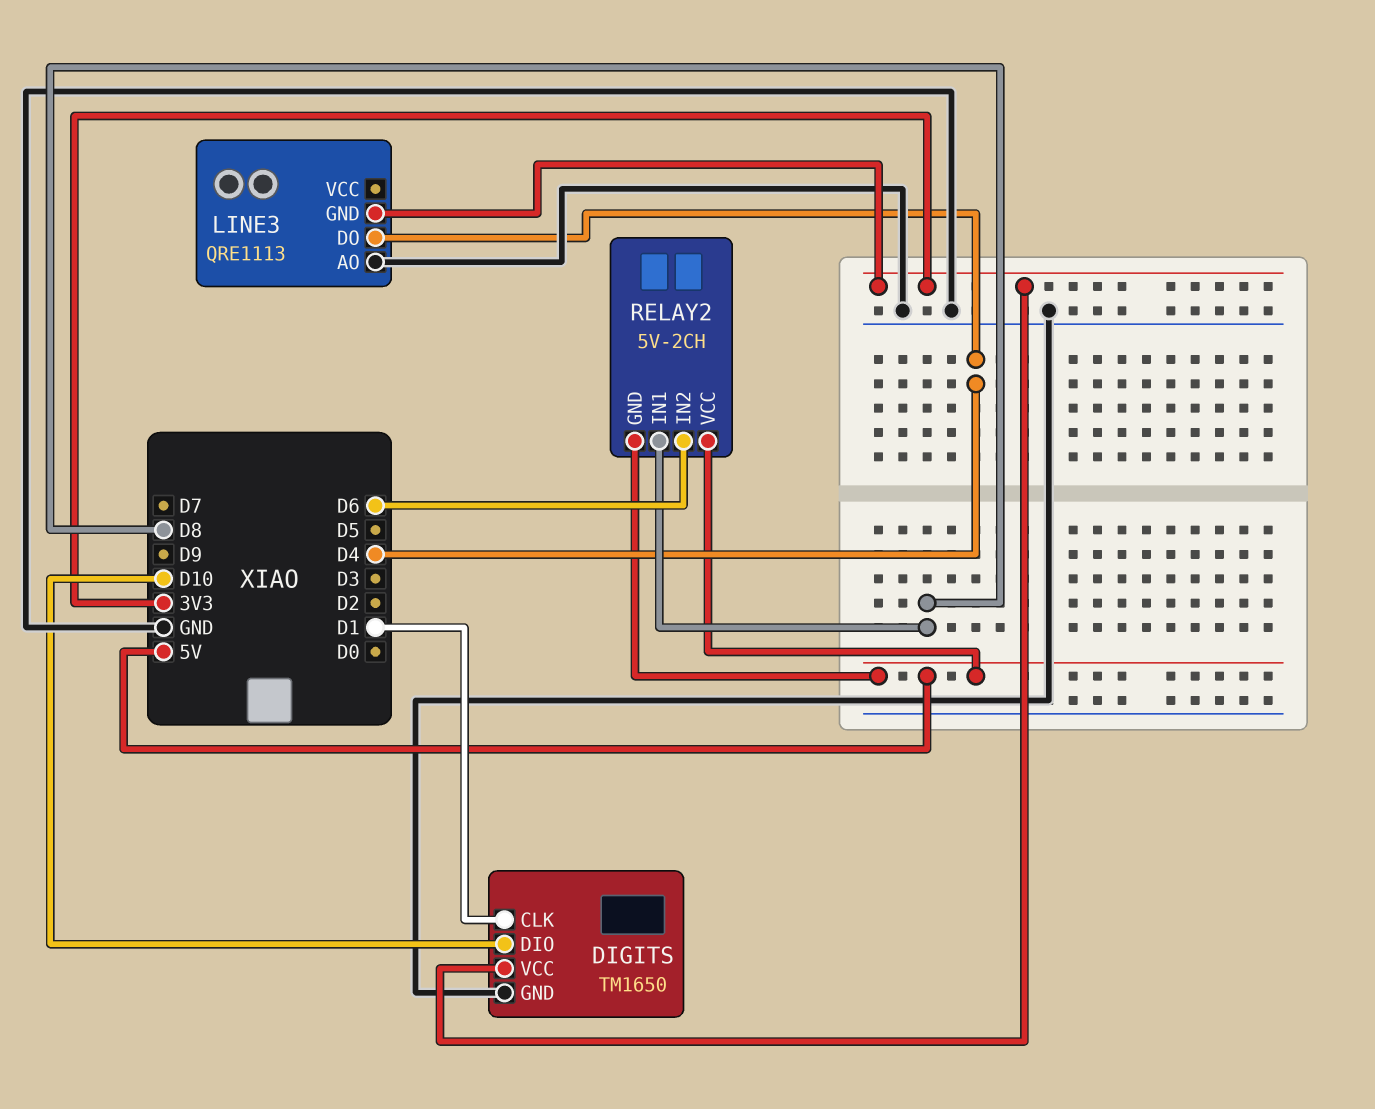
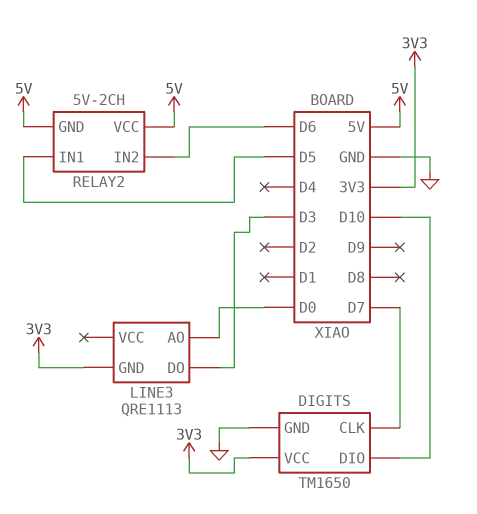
DIGITS pin CLK: D1 -> D7
LINE3 pin AO: GND -> D0
LINE3 pin DO: D4 -> D3
RELAY2 pin IN1: D8 -> D5

